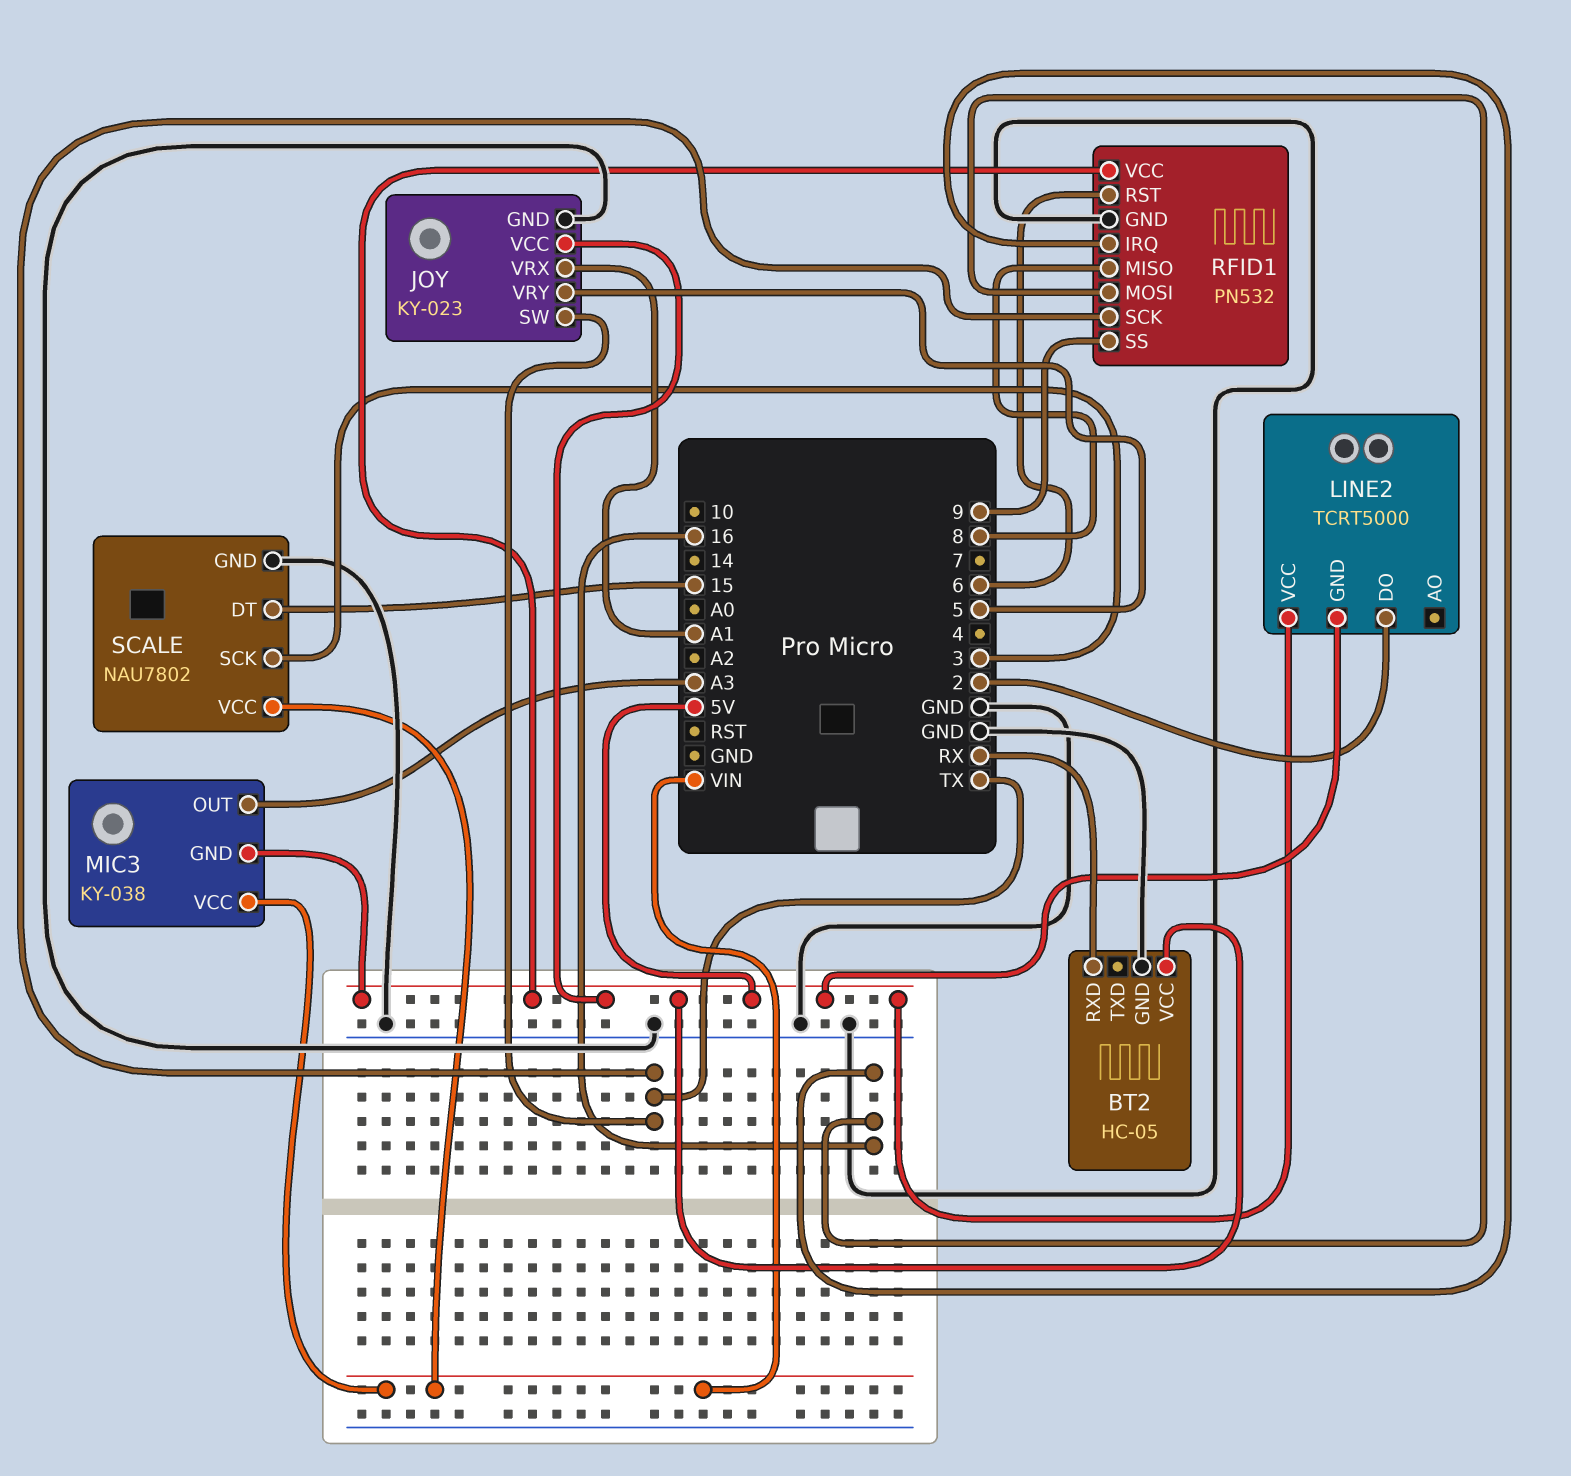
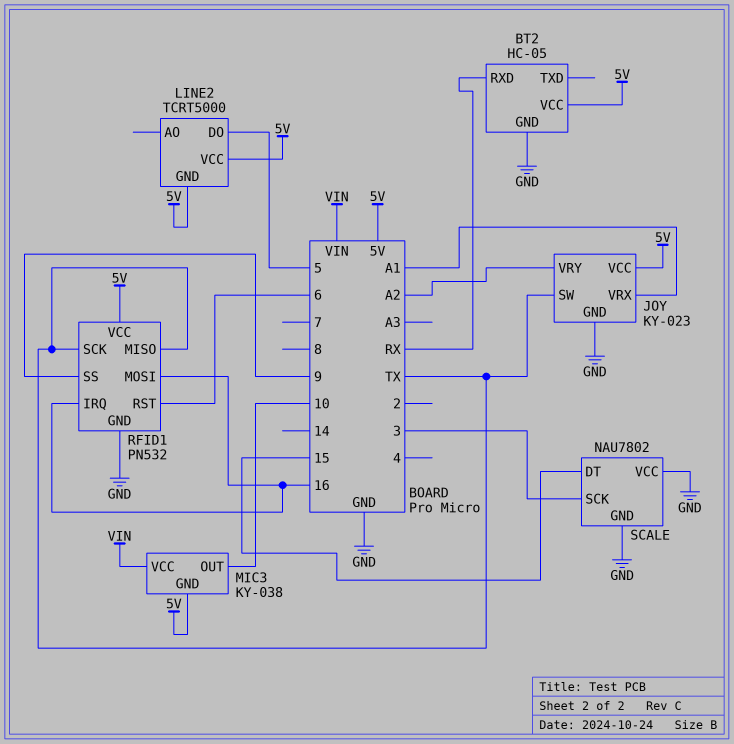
JOY pin VRY: 5 -> A2
LINE2 pin DO: 2 -> 5
MIC3 pin OUT: A3 -> 10
RFID1 pin MISO: 8 -> TX
SCALE pin VCC: VIN -> GND

